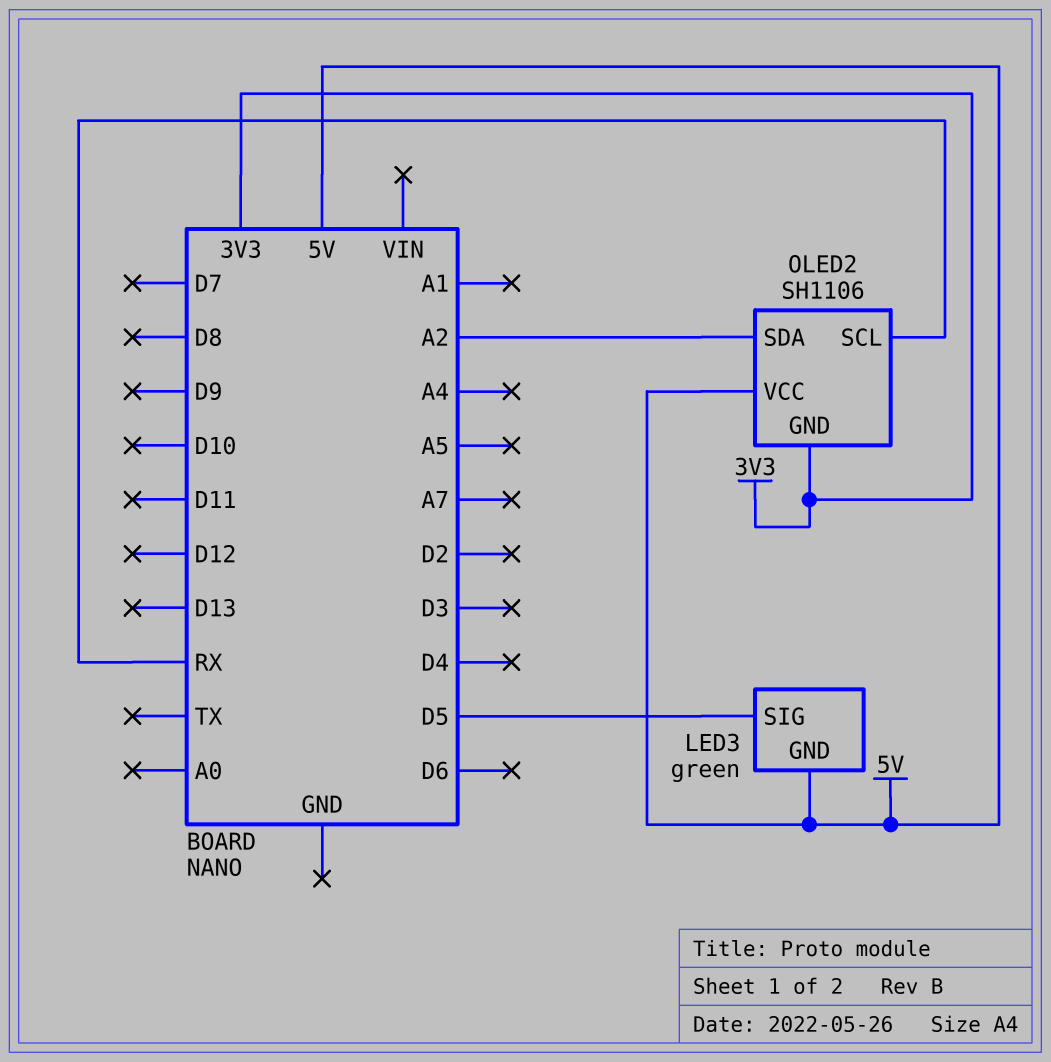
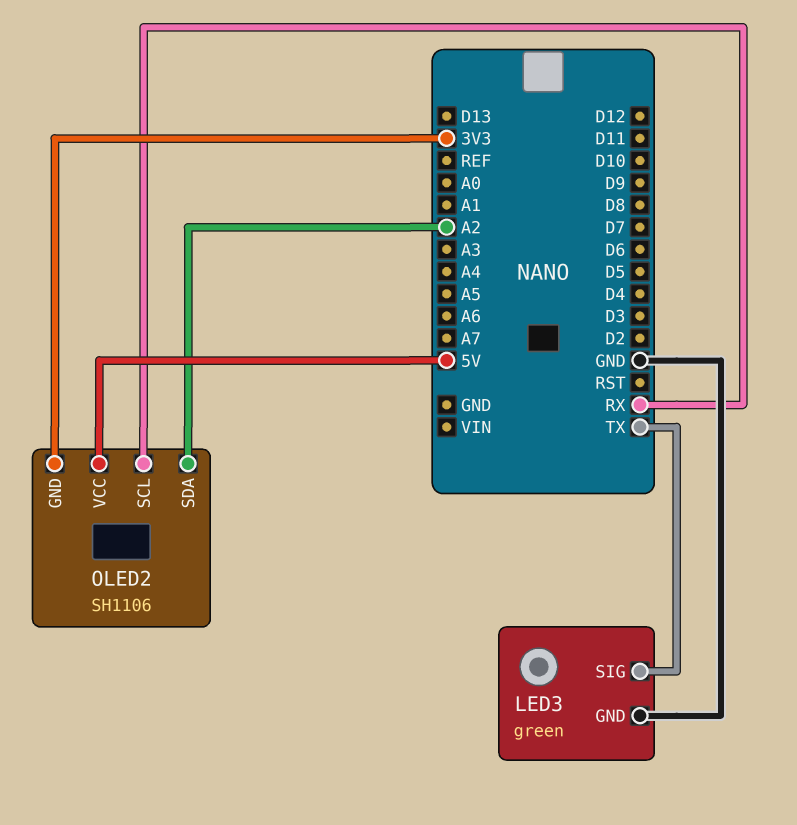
LED3 pin GND: 5V -> GND
LED3 pin SIG: D5 -> TX

